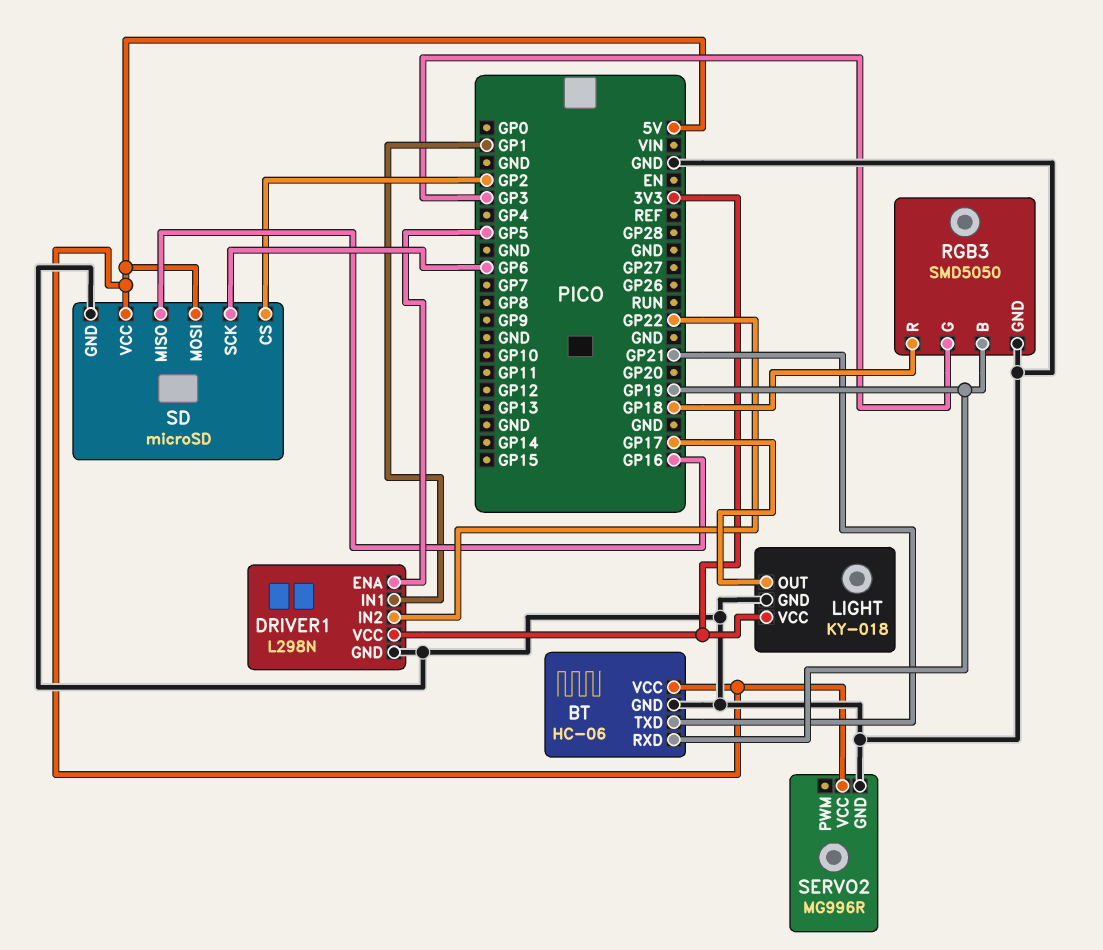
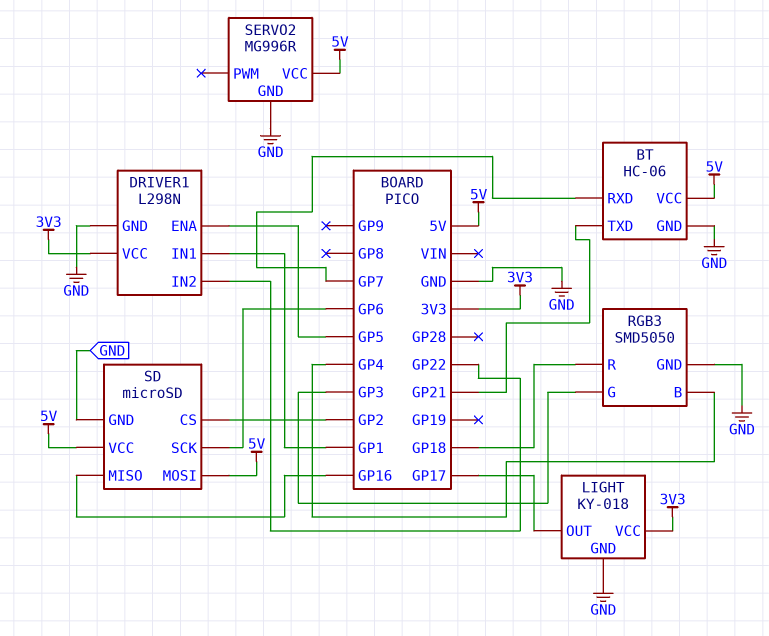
BT pin RXD: GP19 -> GP7
RGB3 pin B: GP19 -> GP4

